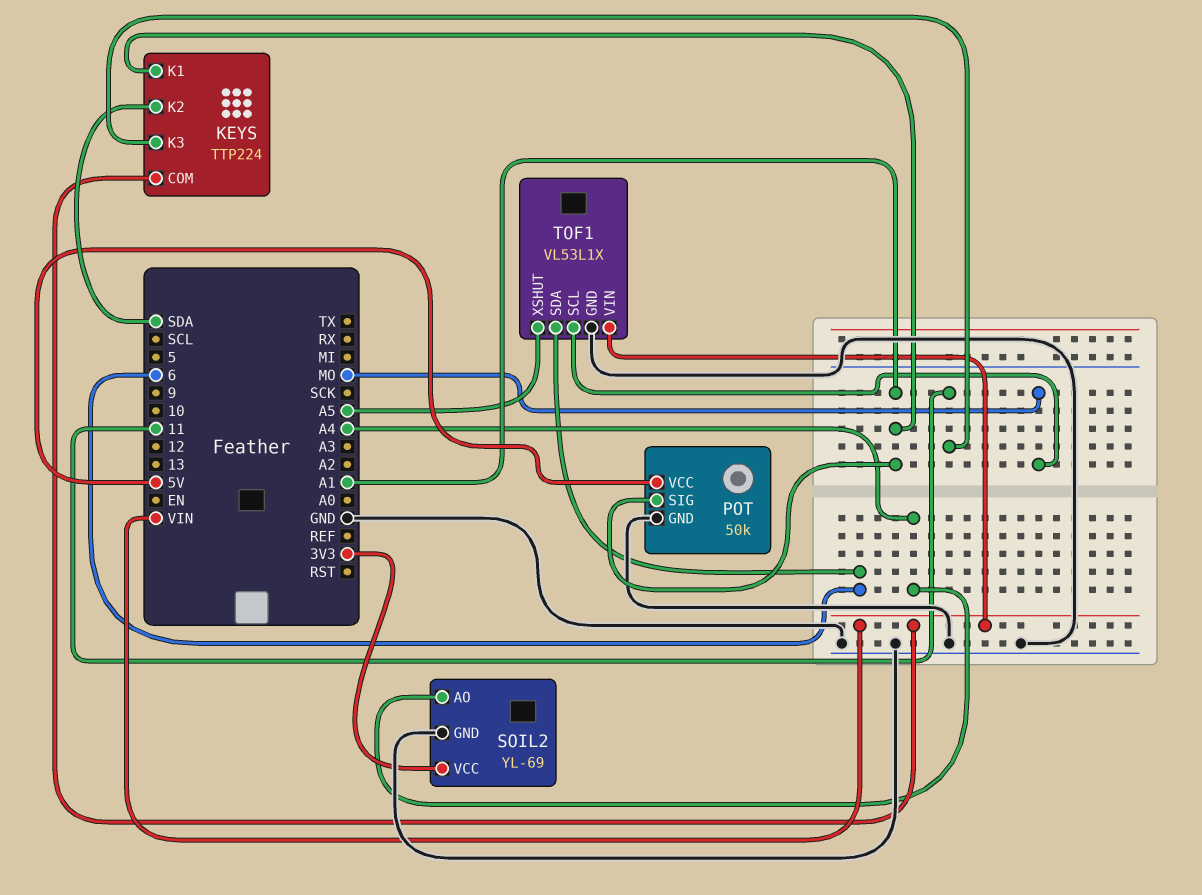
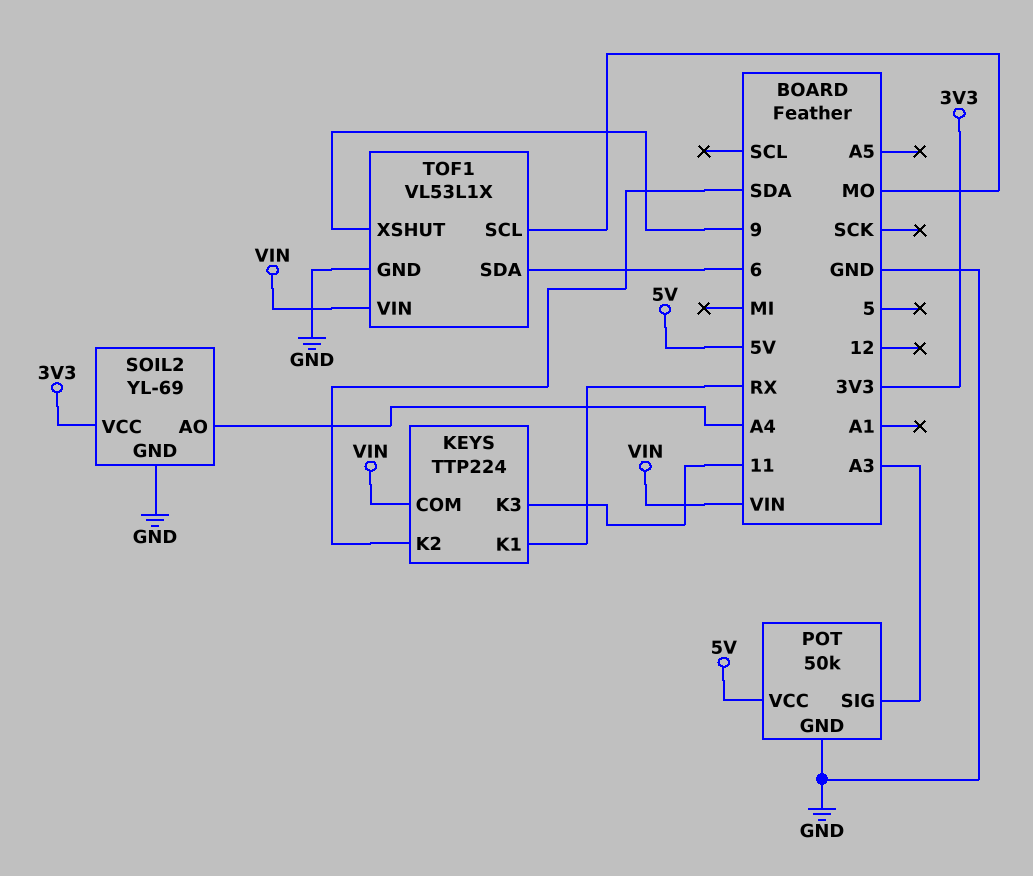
KEYS pin K1: A1 -> RX
POT pin SIG: A1 -> A3
TOF1 pin XSHUT: A5 -> 9

